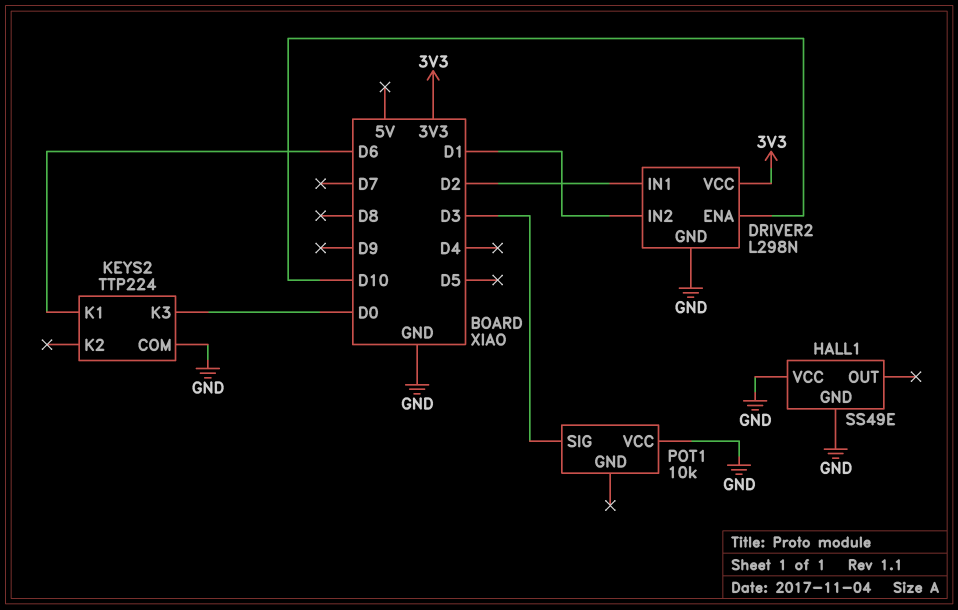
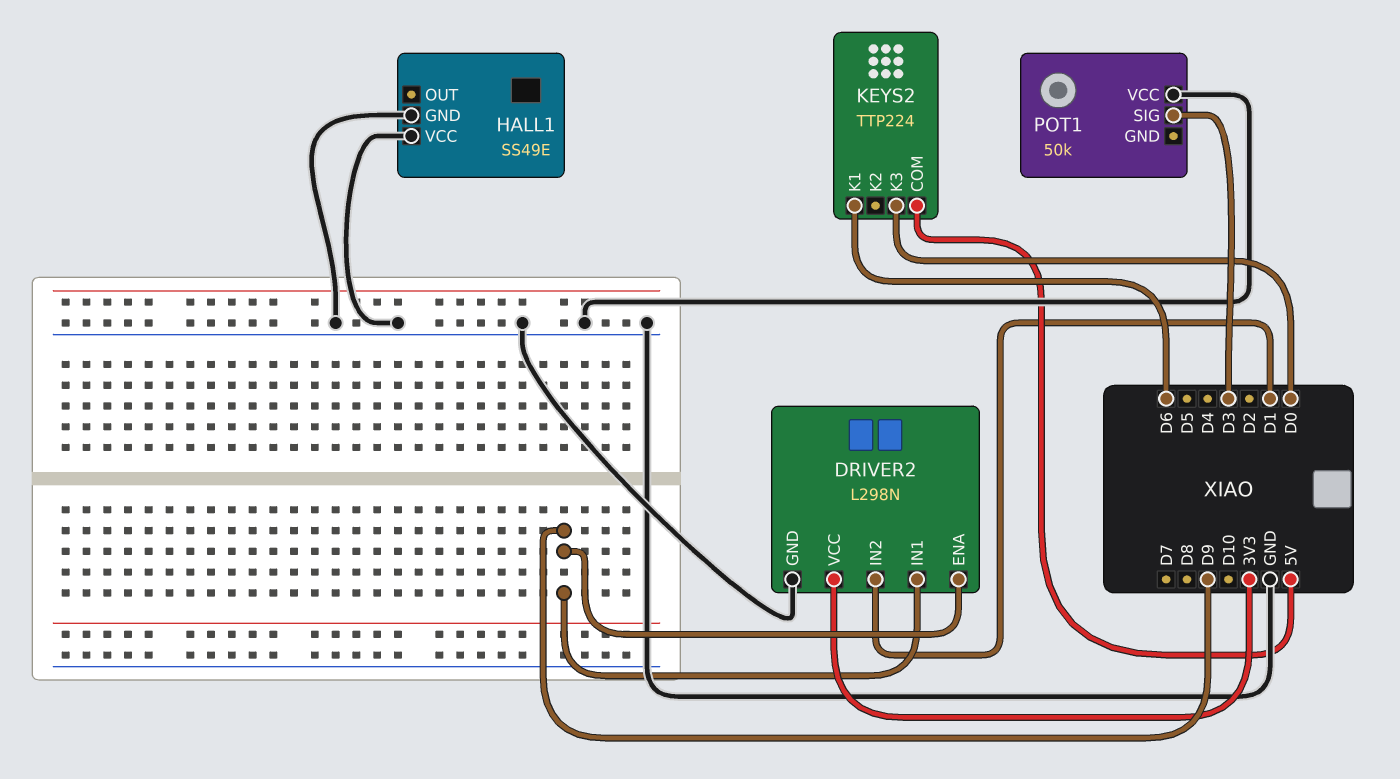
DRIVER2 pin ENA: D10 -> D9
DRIVER2 pin IN1: D2 -> D9
KEYS2 pin COM: GND -> 5V
POT1: 10k -> 50k

